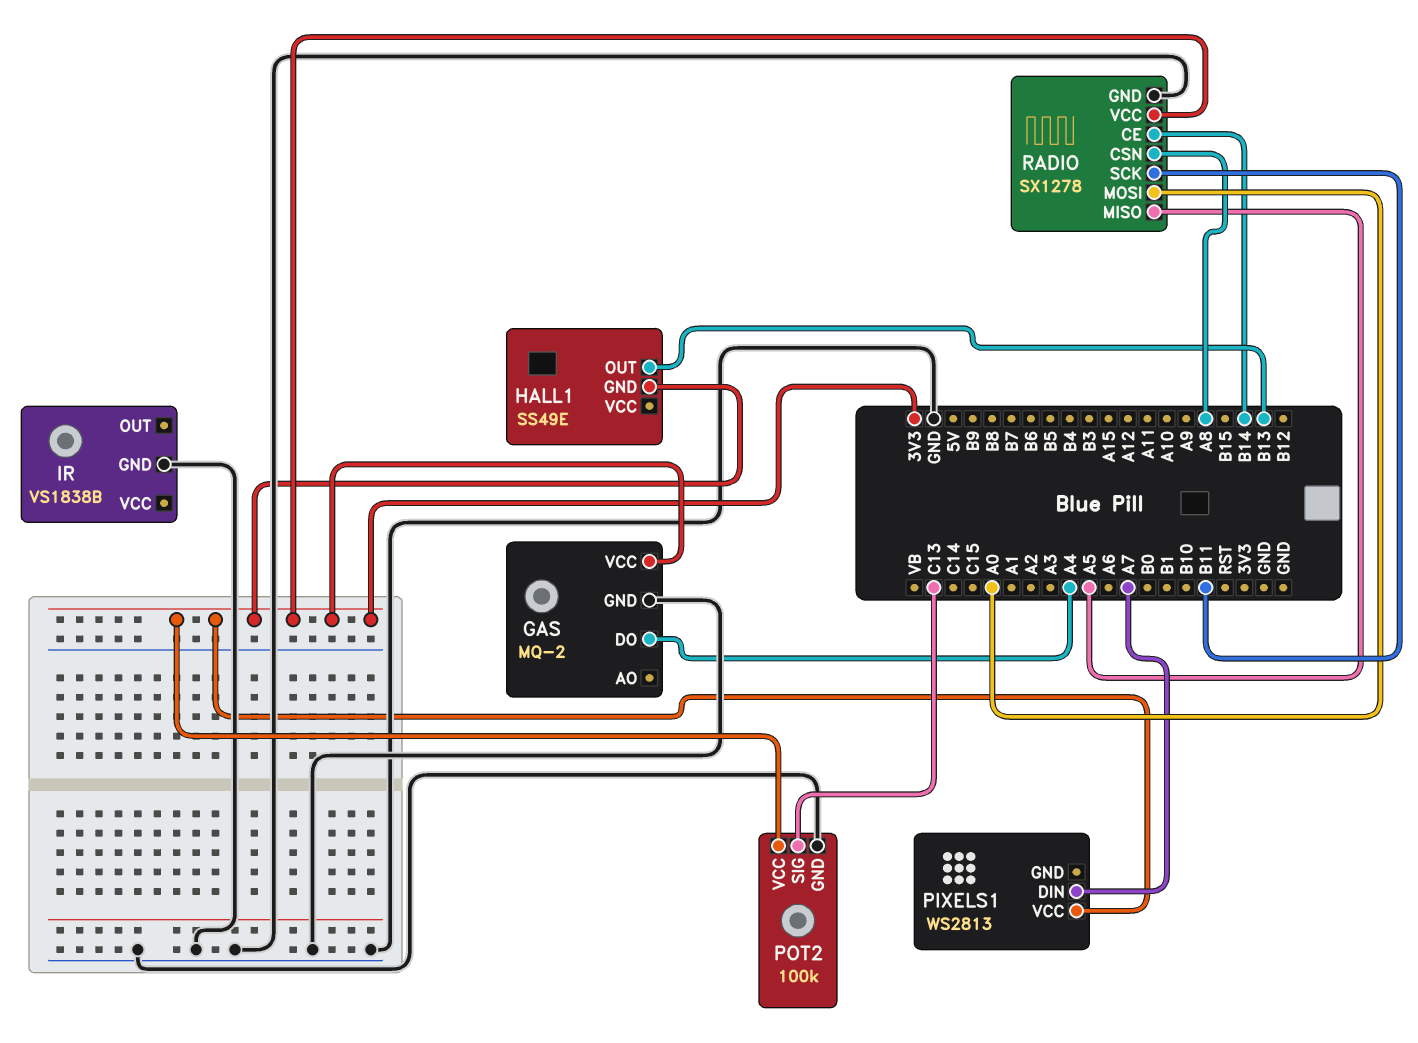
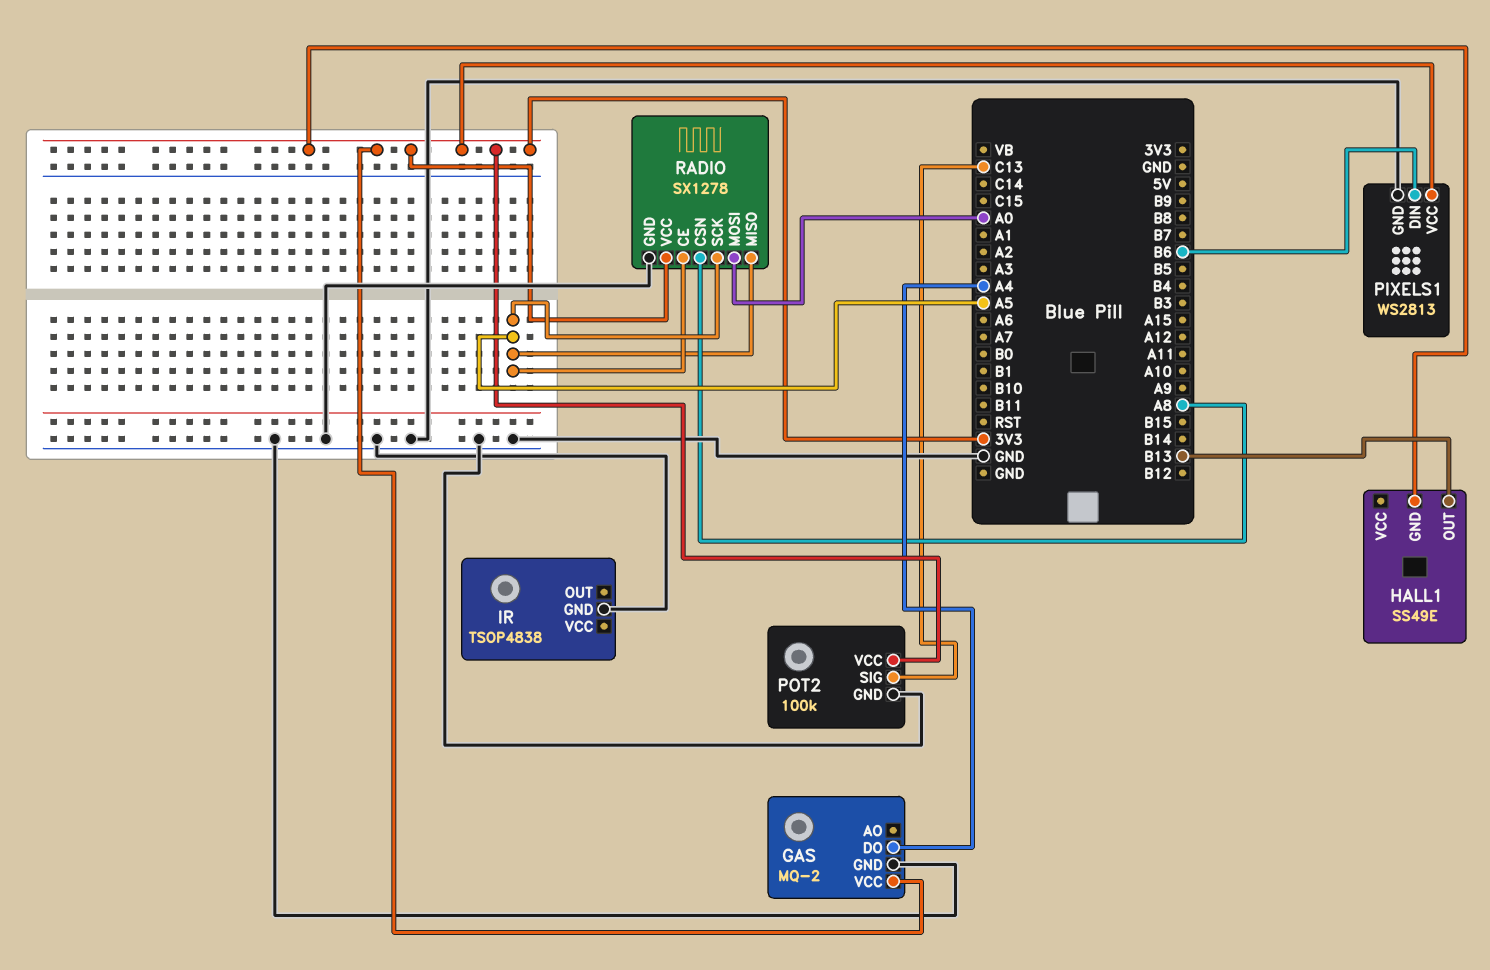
IR: VS1838B -> TSOP4838
PIXELS1 pin DIN: A7 -> B6
PIXELS1 pin GND: none -> GND
RADIO pin CE: B14 -> A5
RADIO pin SCK: B11 -> A5

